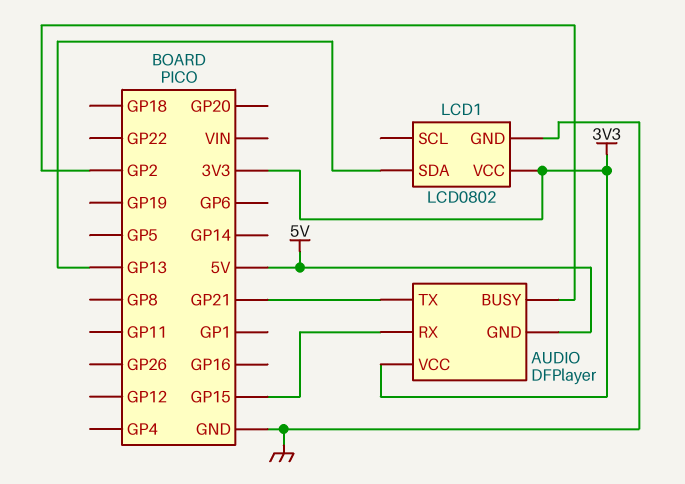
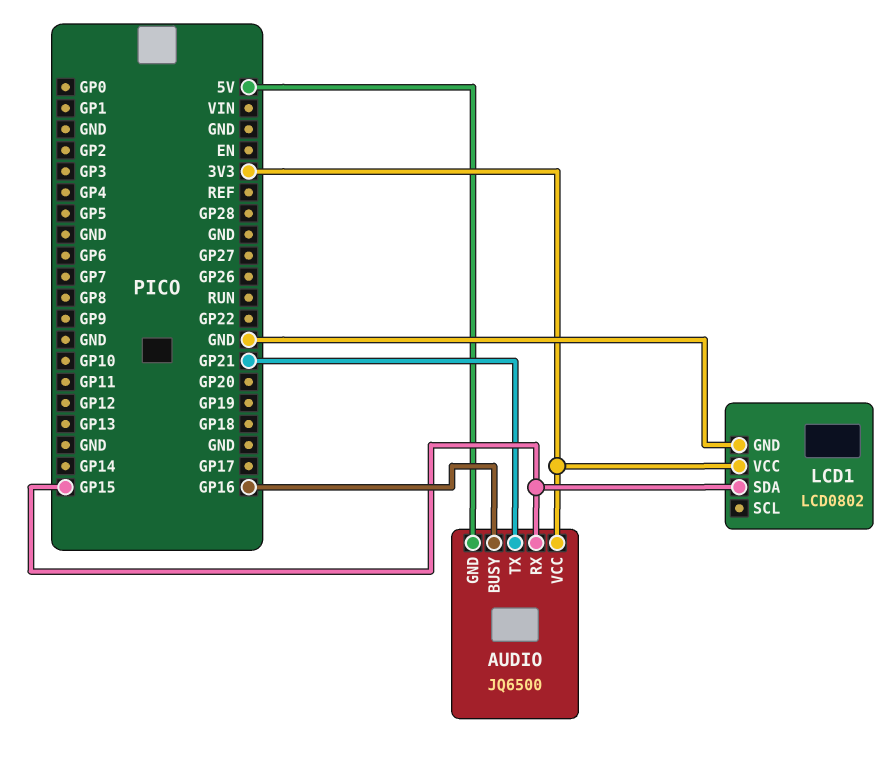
AUDIO: DFPlayer -> JQ6500
AUDIO pin BUSY: GP2 -> GP16
LCD1 pin SDA: GP13 -> GP15

